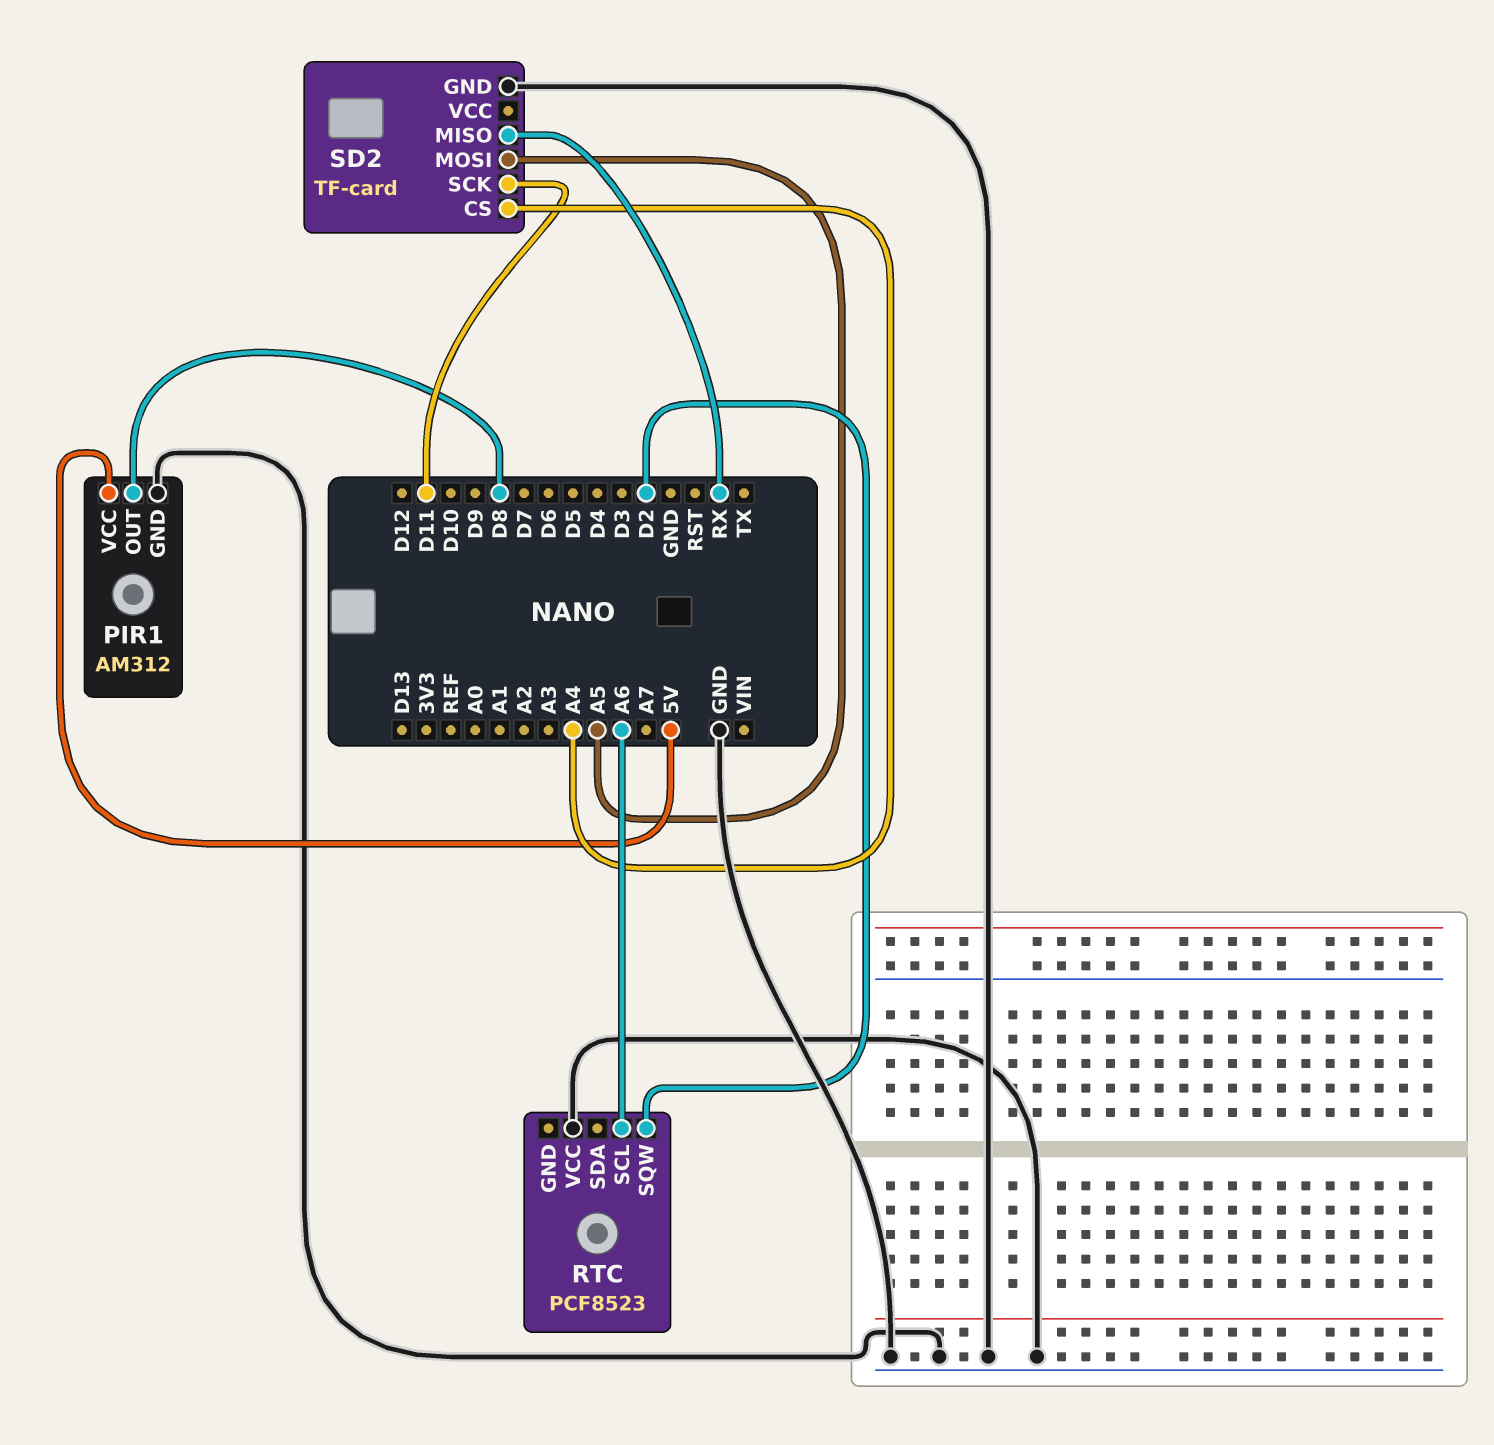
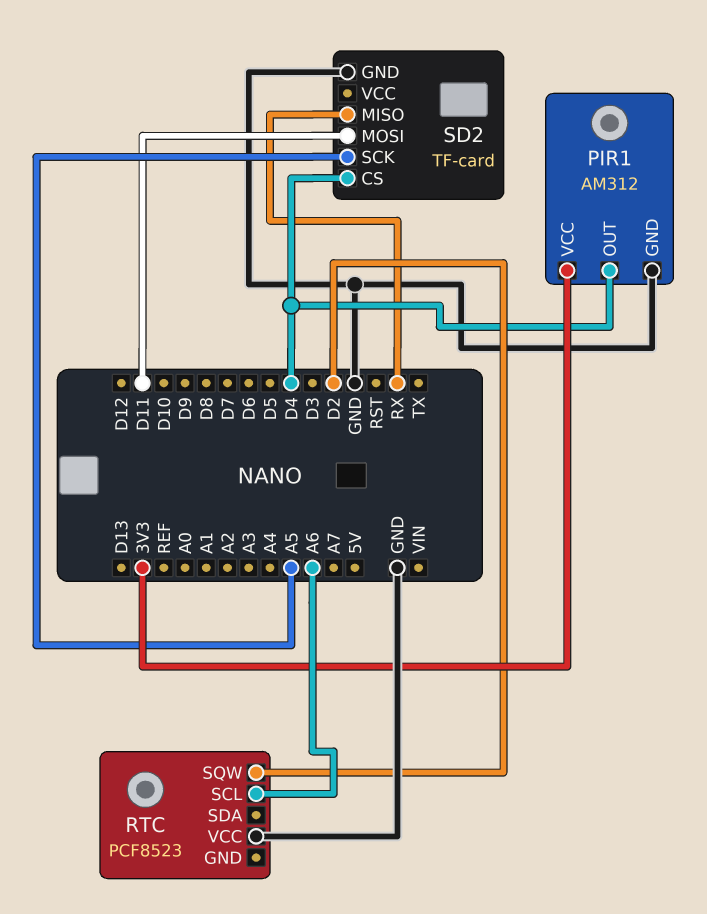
PIR1 pin OUT: D8 -> D4
PIR1 pin VCC: 5V -> 3V3
SD2 pin CS: A4 -> D4
SD2 pin MOSI: A5 -> D11
SD2 pin SCK: D11 -> A5

